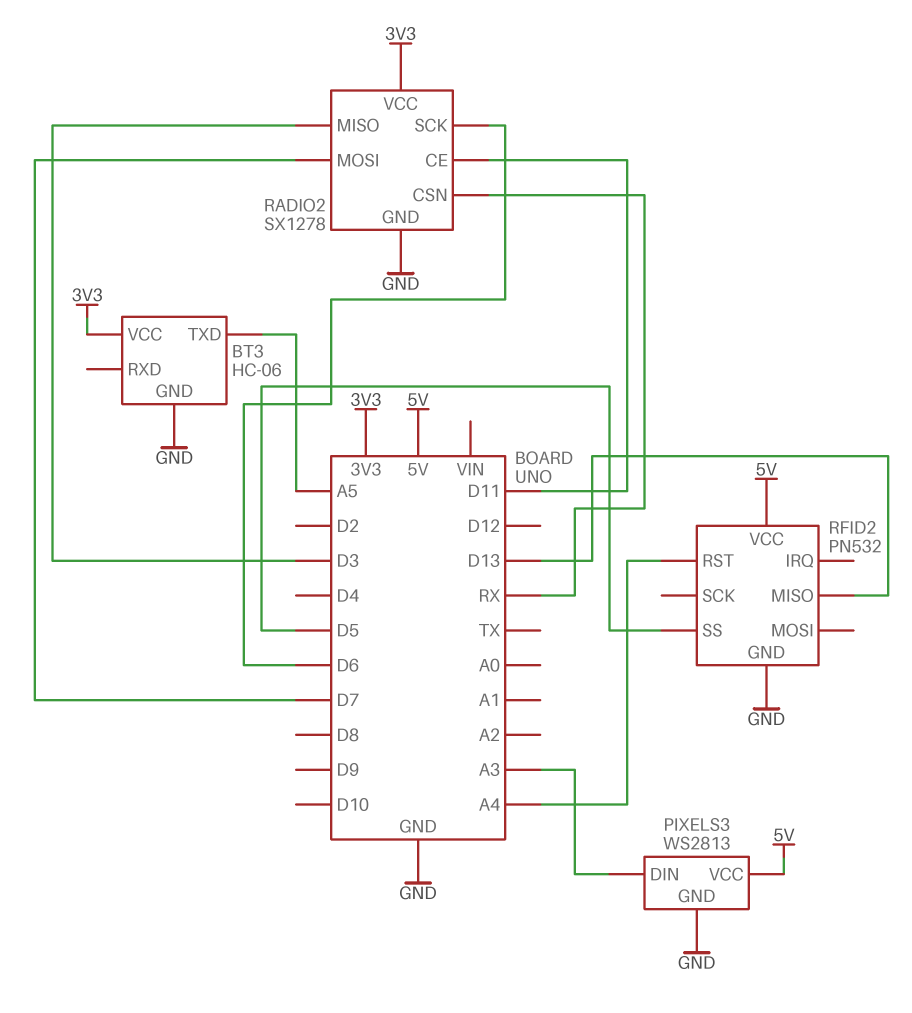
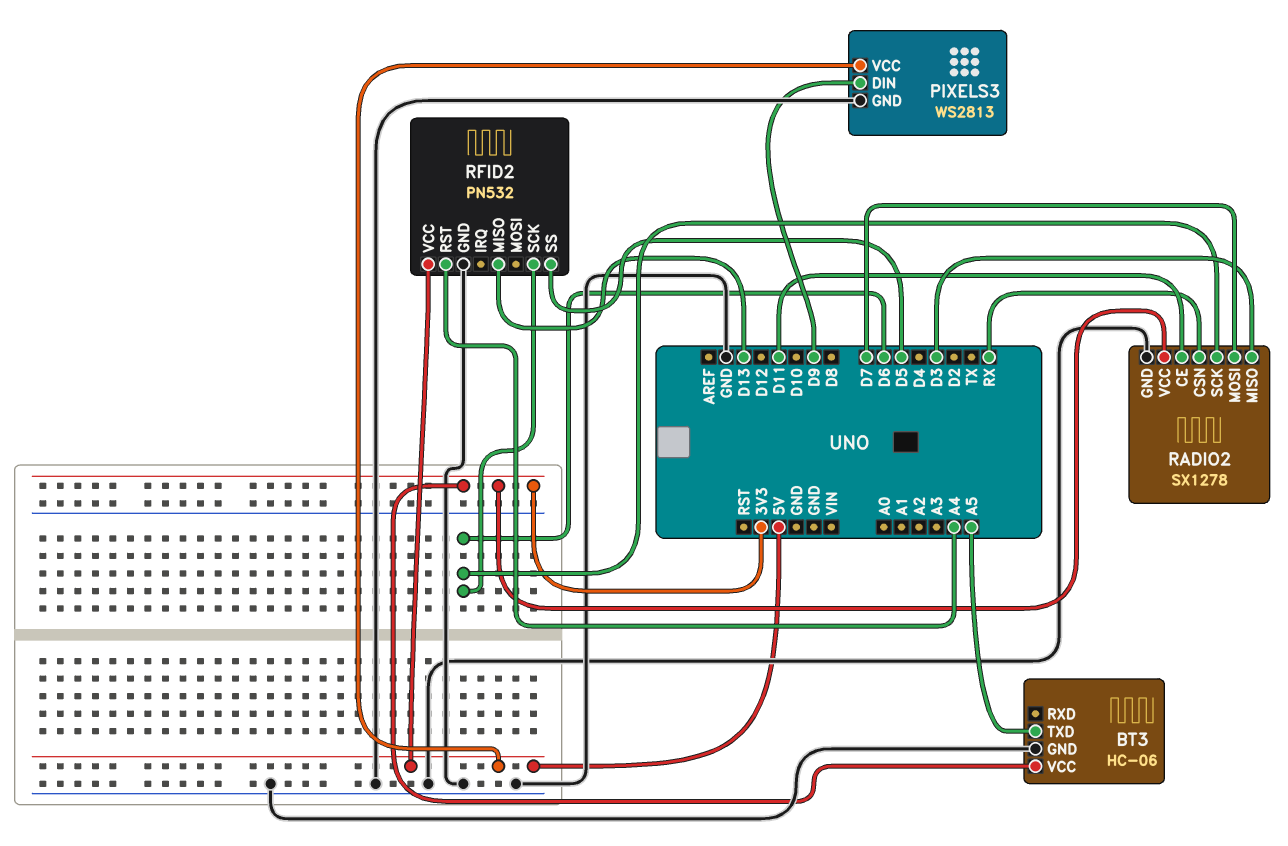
PIXELS3 pin DIN: A3 -> D9
RFID2 pin SCK: none -> D6

